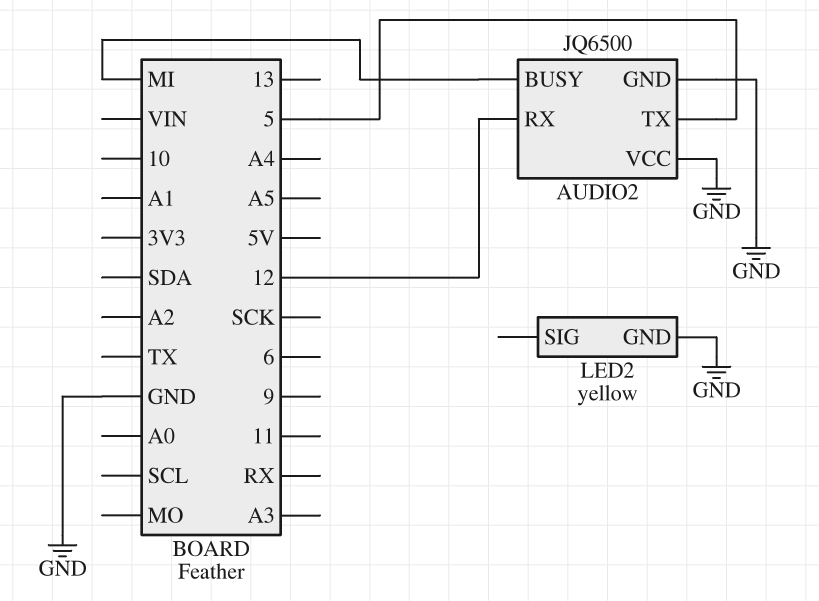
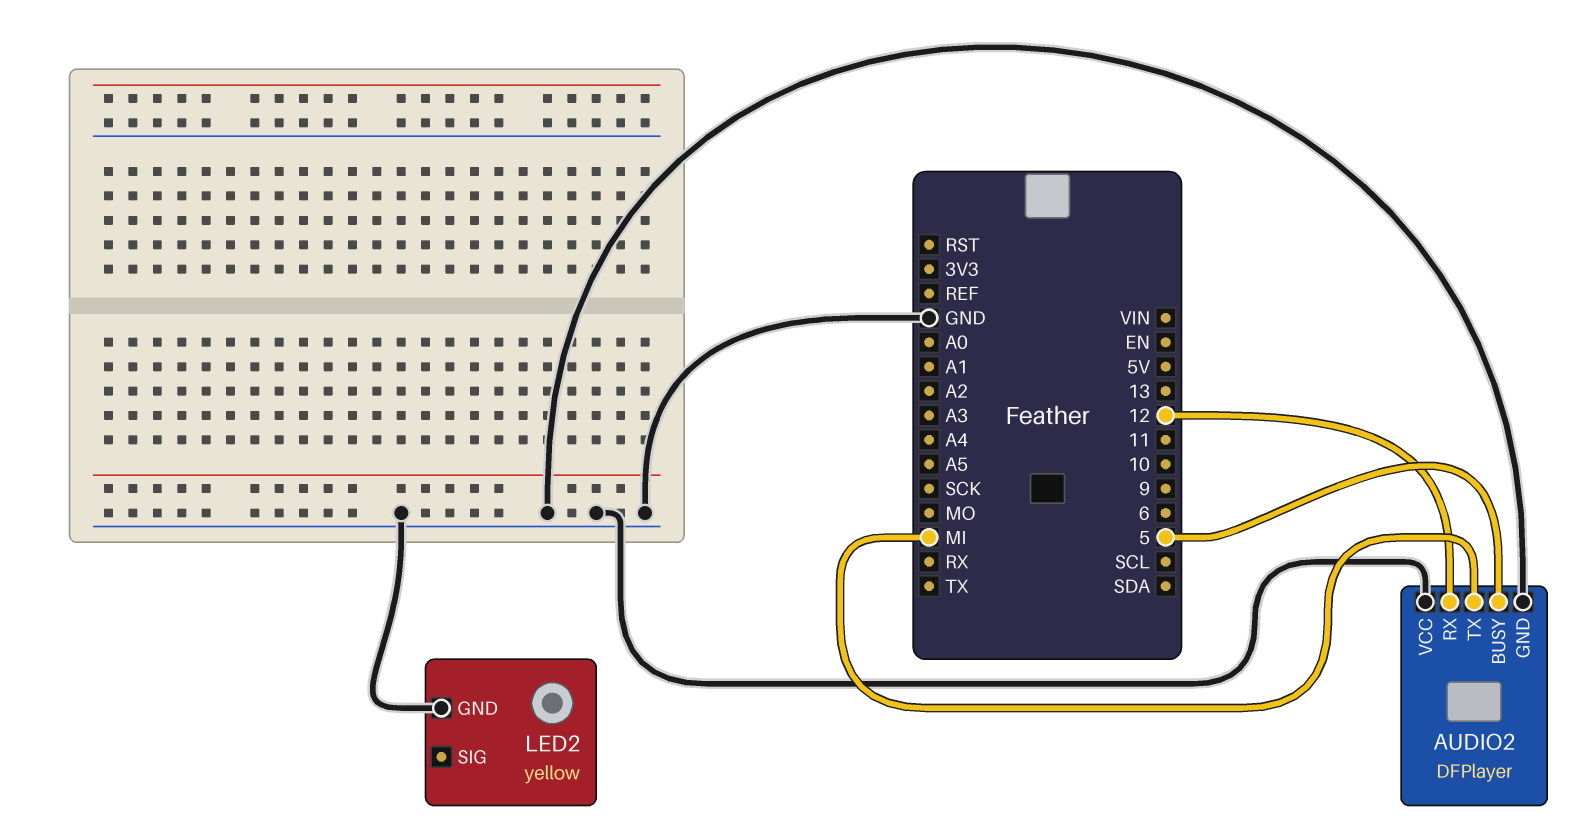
AUDIO2: JQ6500 -> DFPlayer
AUDIO2 pin BUSY: MI -> 5
AUDIO2 pin TX: 5 -> MI

